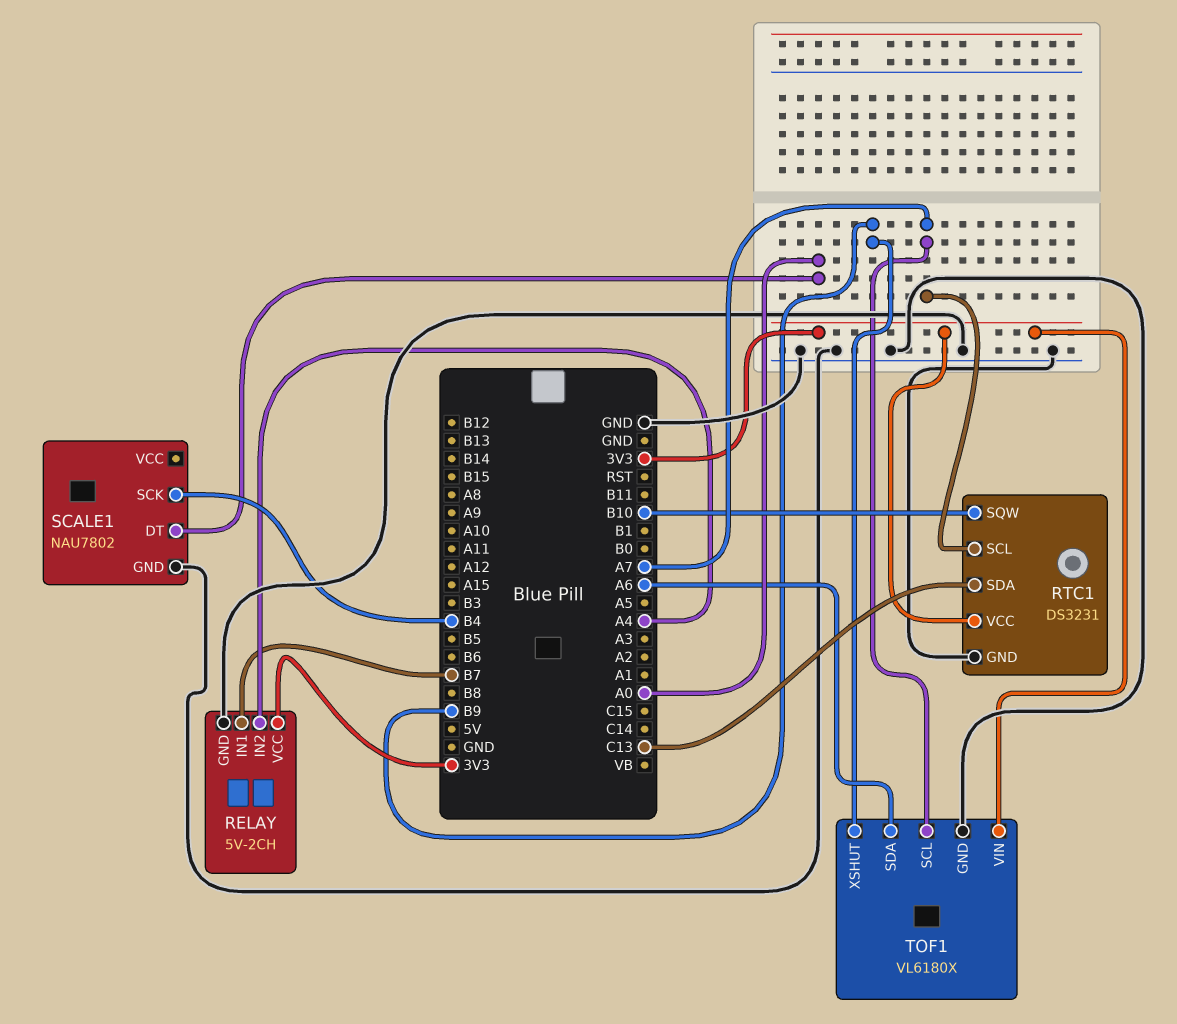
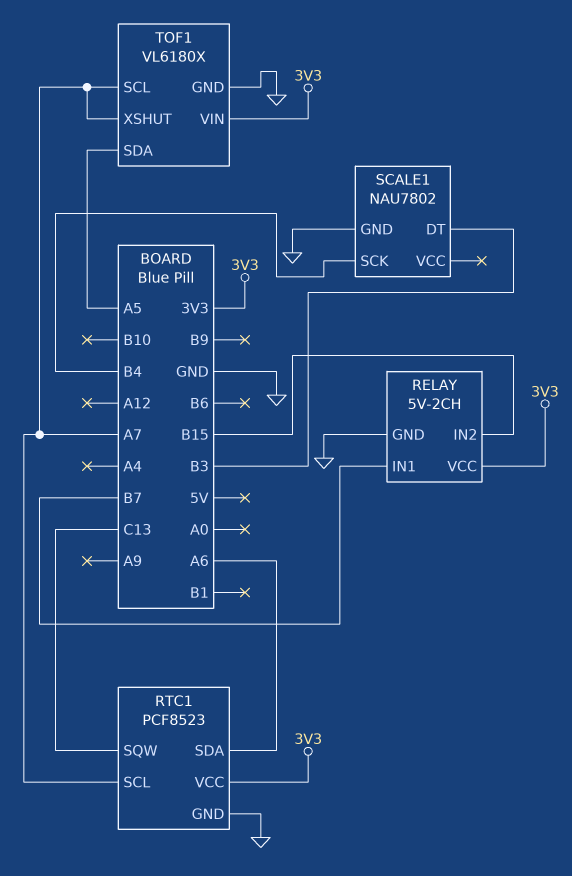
RELAY pin IN2: A4 -> B15
RTC1: DS3231 -> PCF8523
RTC1 pin SDA: C13 -> A6
RTC1 pin SQW: B10 -> C13
SCALE1 pin DT: A0 -> B3
TOF1 pin SDA: A6 -> A5
TOF1 pin XSHUT: B9 -> A7

